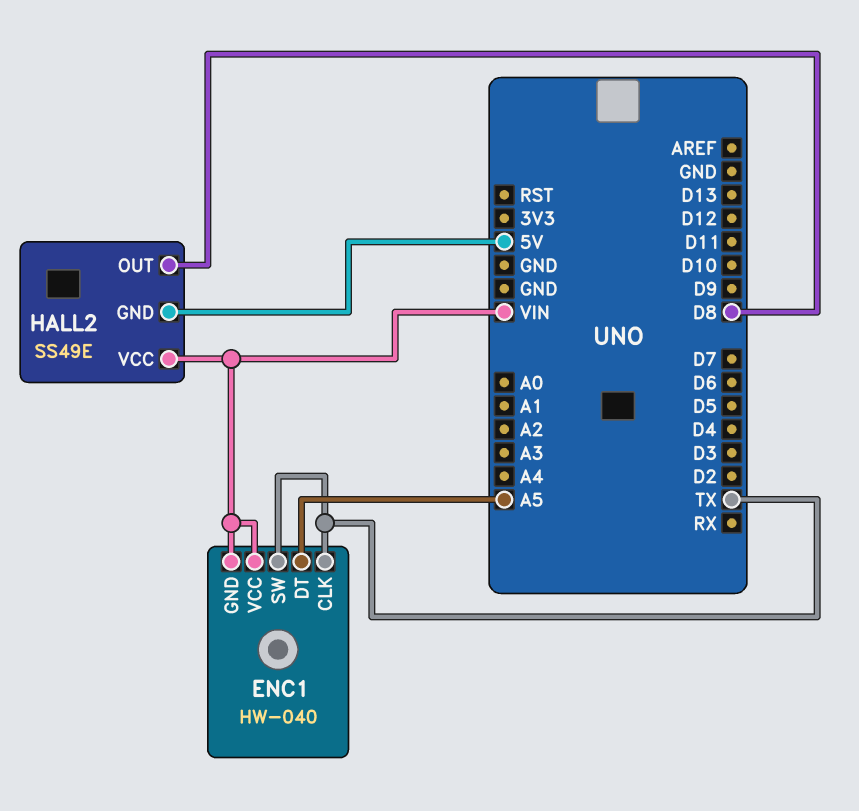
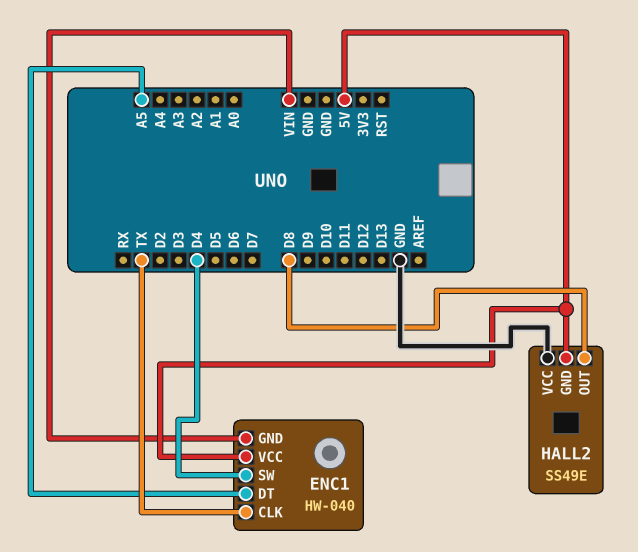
ENC1 pin SW: TX -> D4
ENC1 pin VCC: VIN -> 5V
HALL2 pin VCC: VIN -> GND

